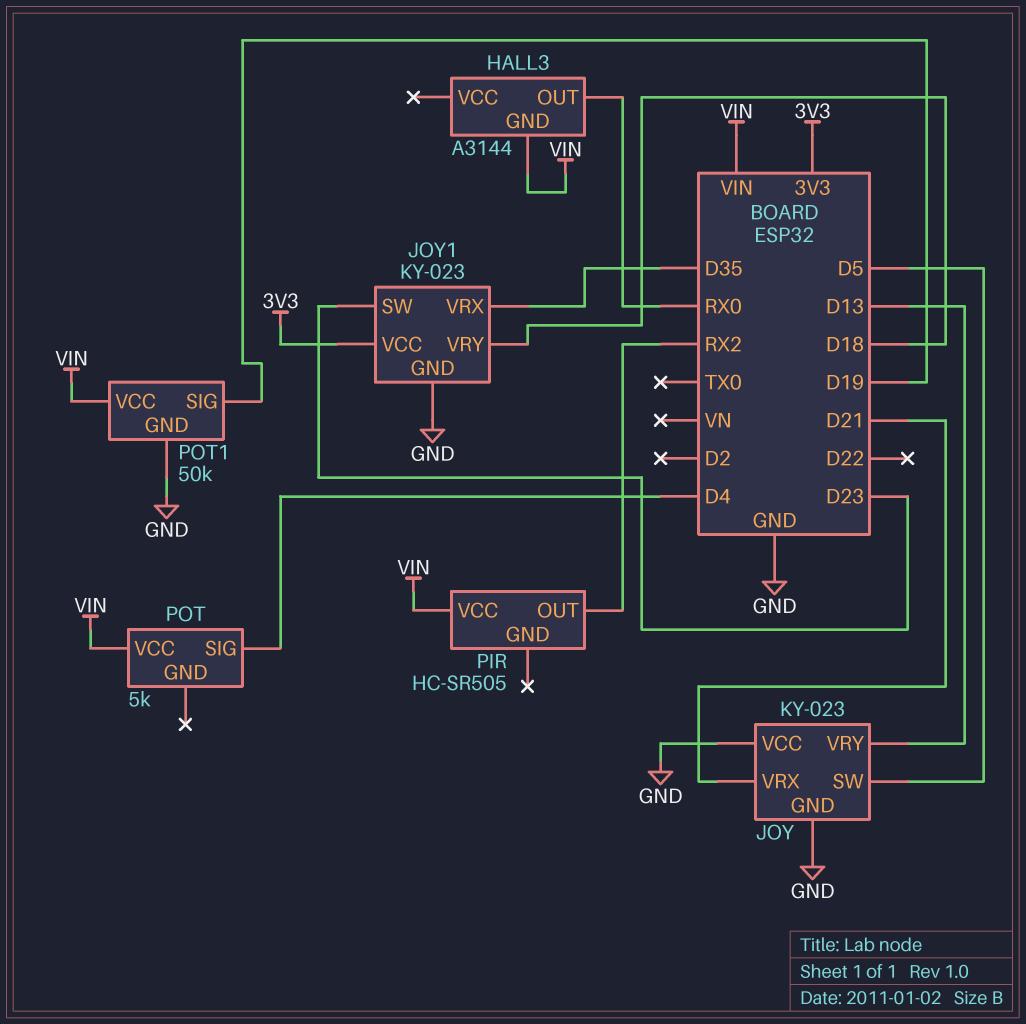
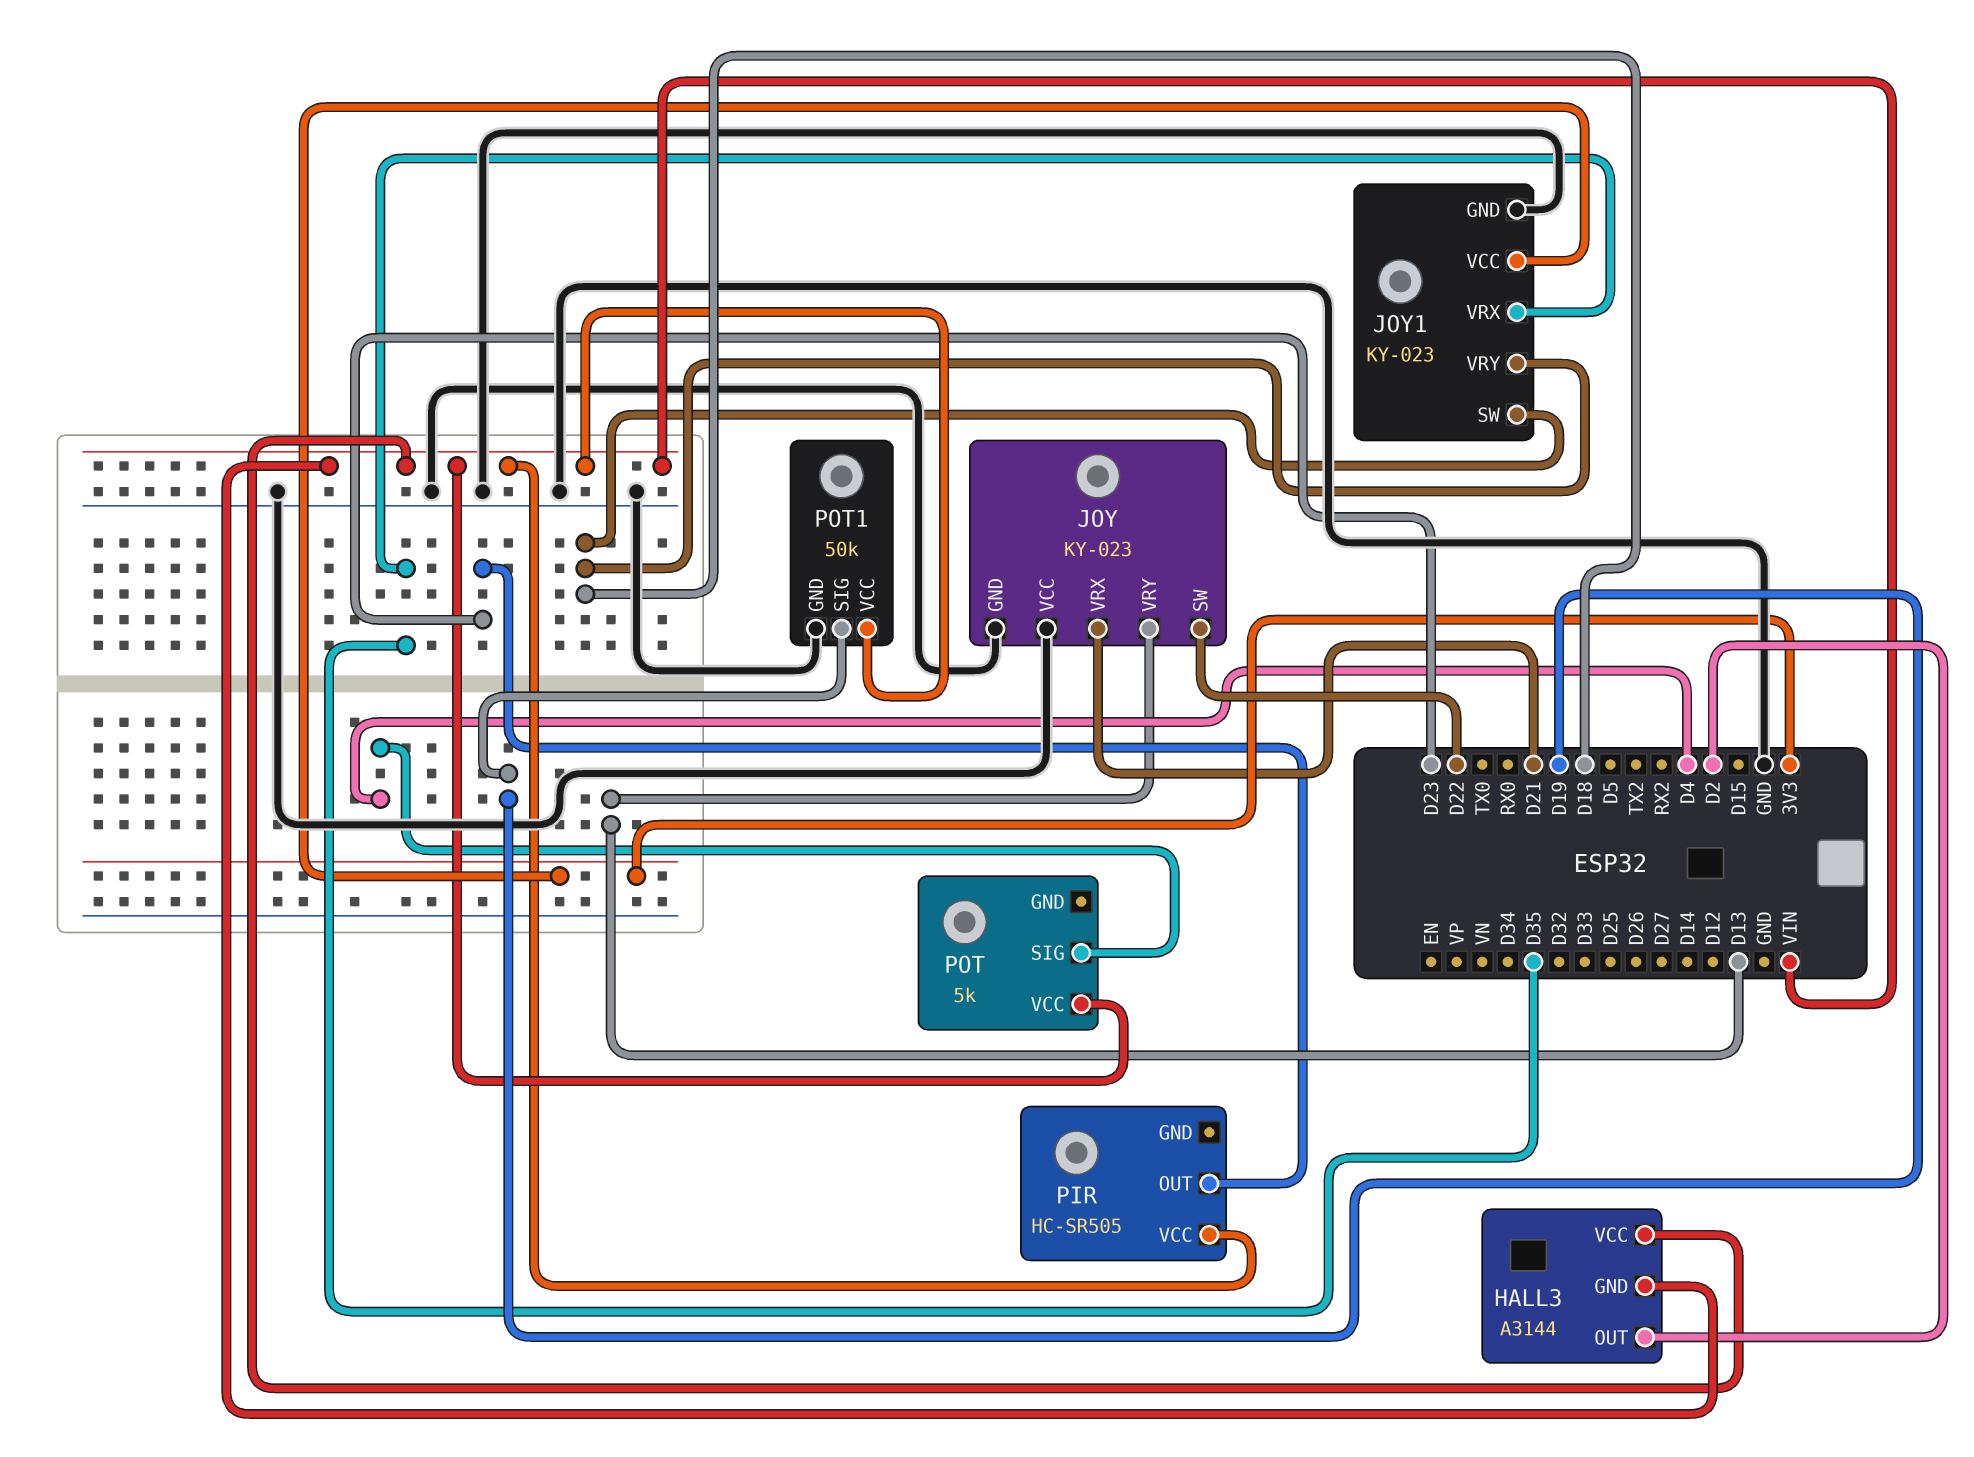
HALL3 pin OUT: RX0 -> D2
HALL3 pin VCC: none -> VIN
JOY pin SW: D5 -> D22
JOY1 pin SW: D23 -> D18
PIR pin OUT: RX2 -> D23

